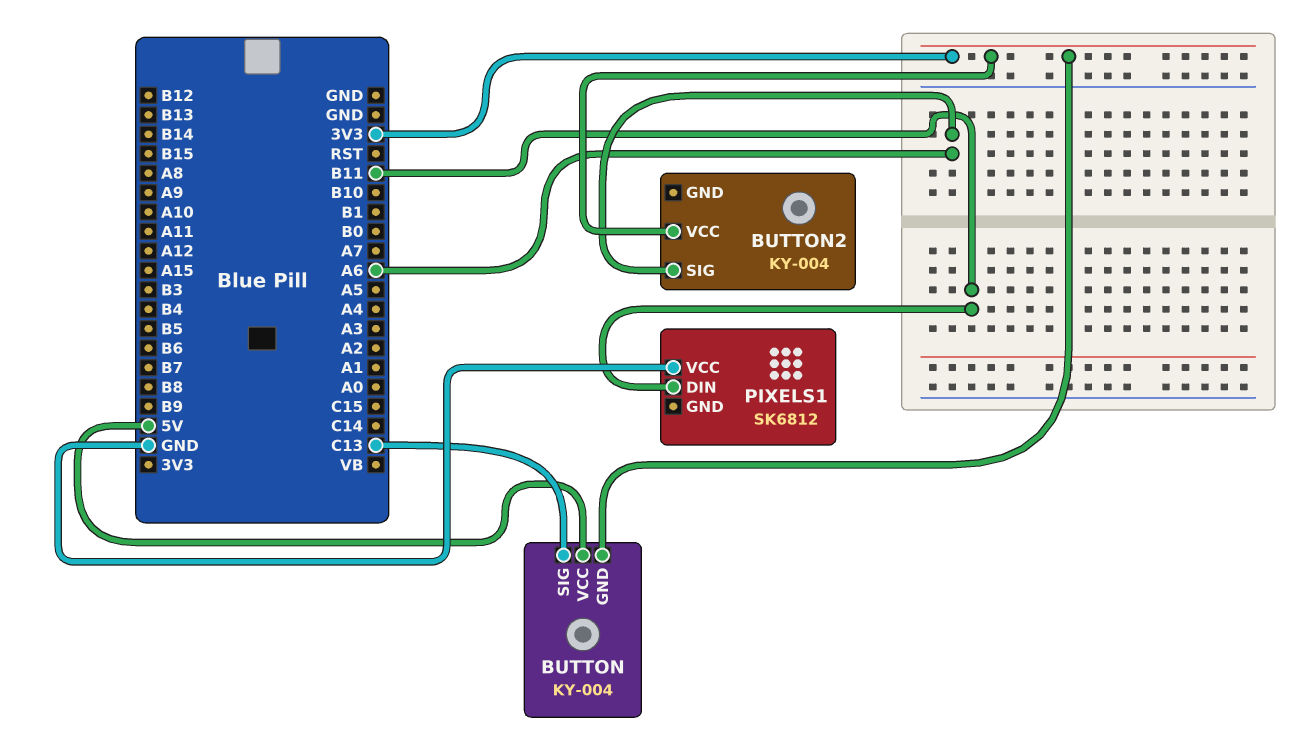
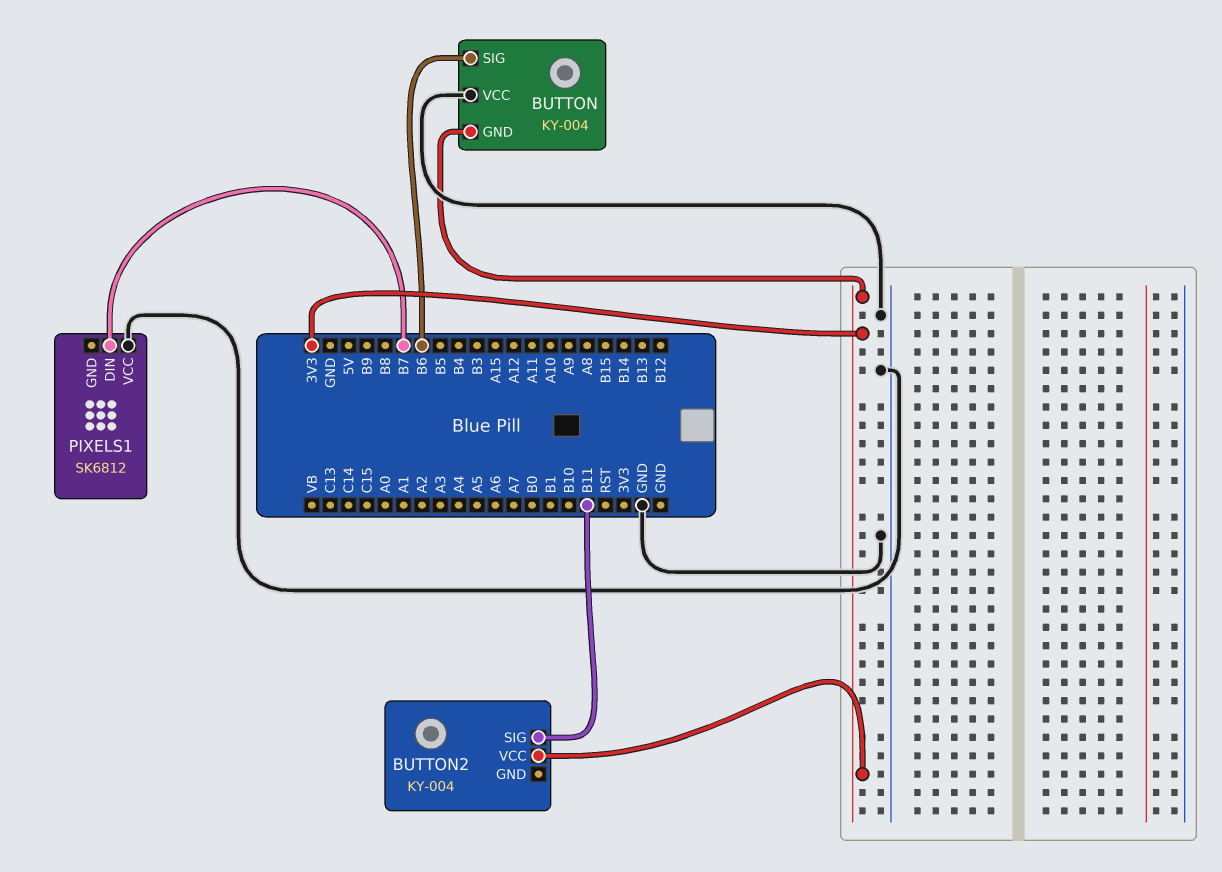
BUTTON pin SIG: C13 -> B6
BUTTON pin VCC: 5V -> GND
BUTTON2 pin SIG: A6 -> B11
PIXELS1 pin DIN: B11 -> B7

